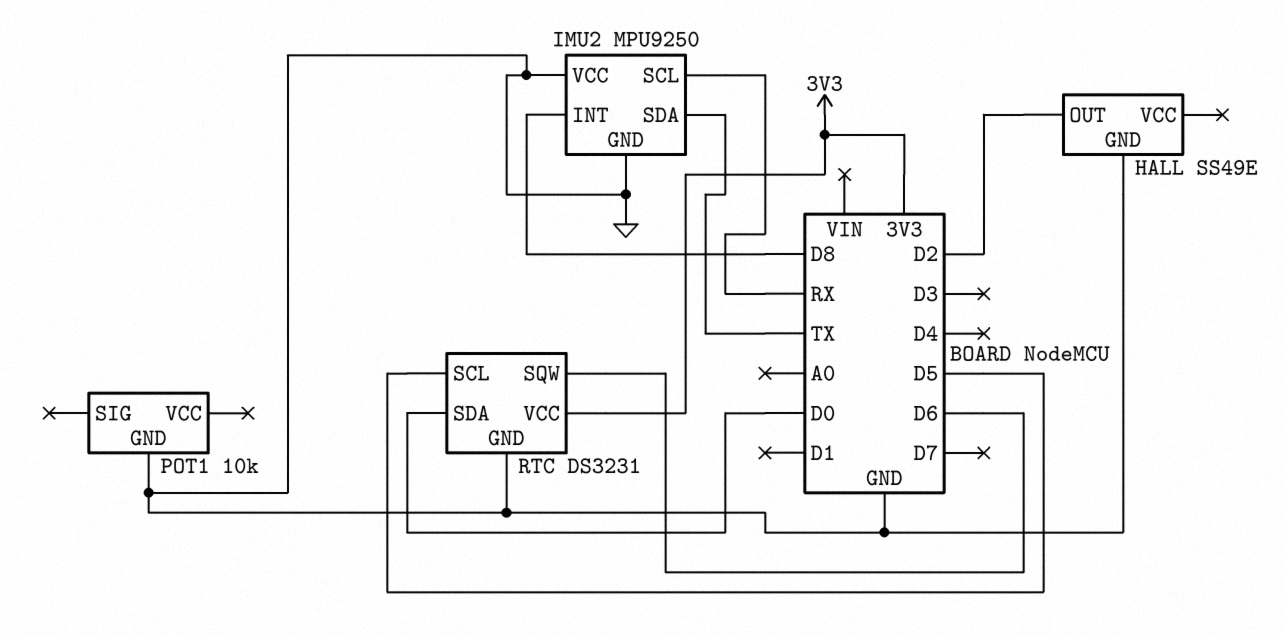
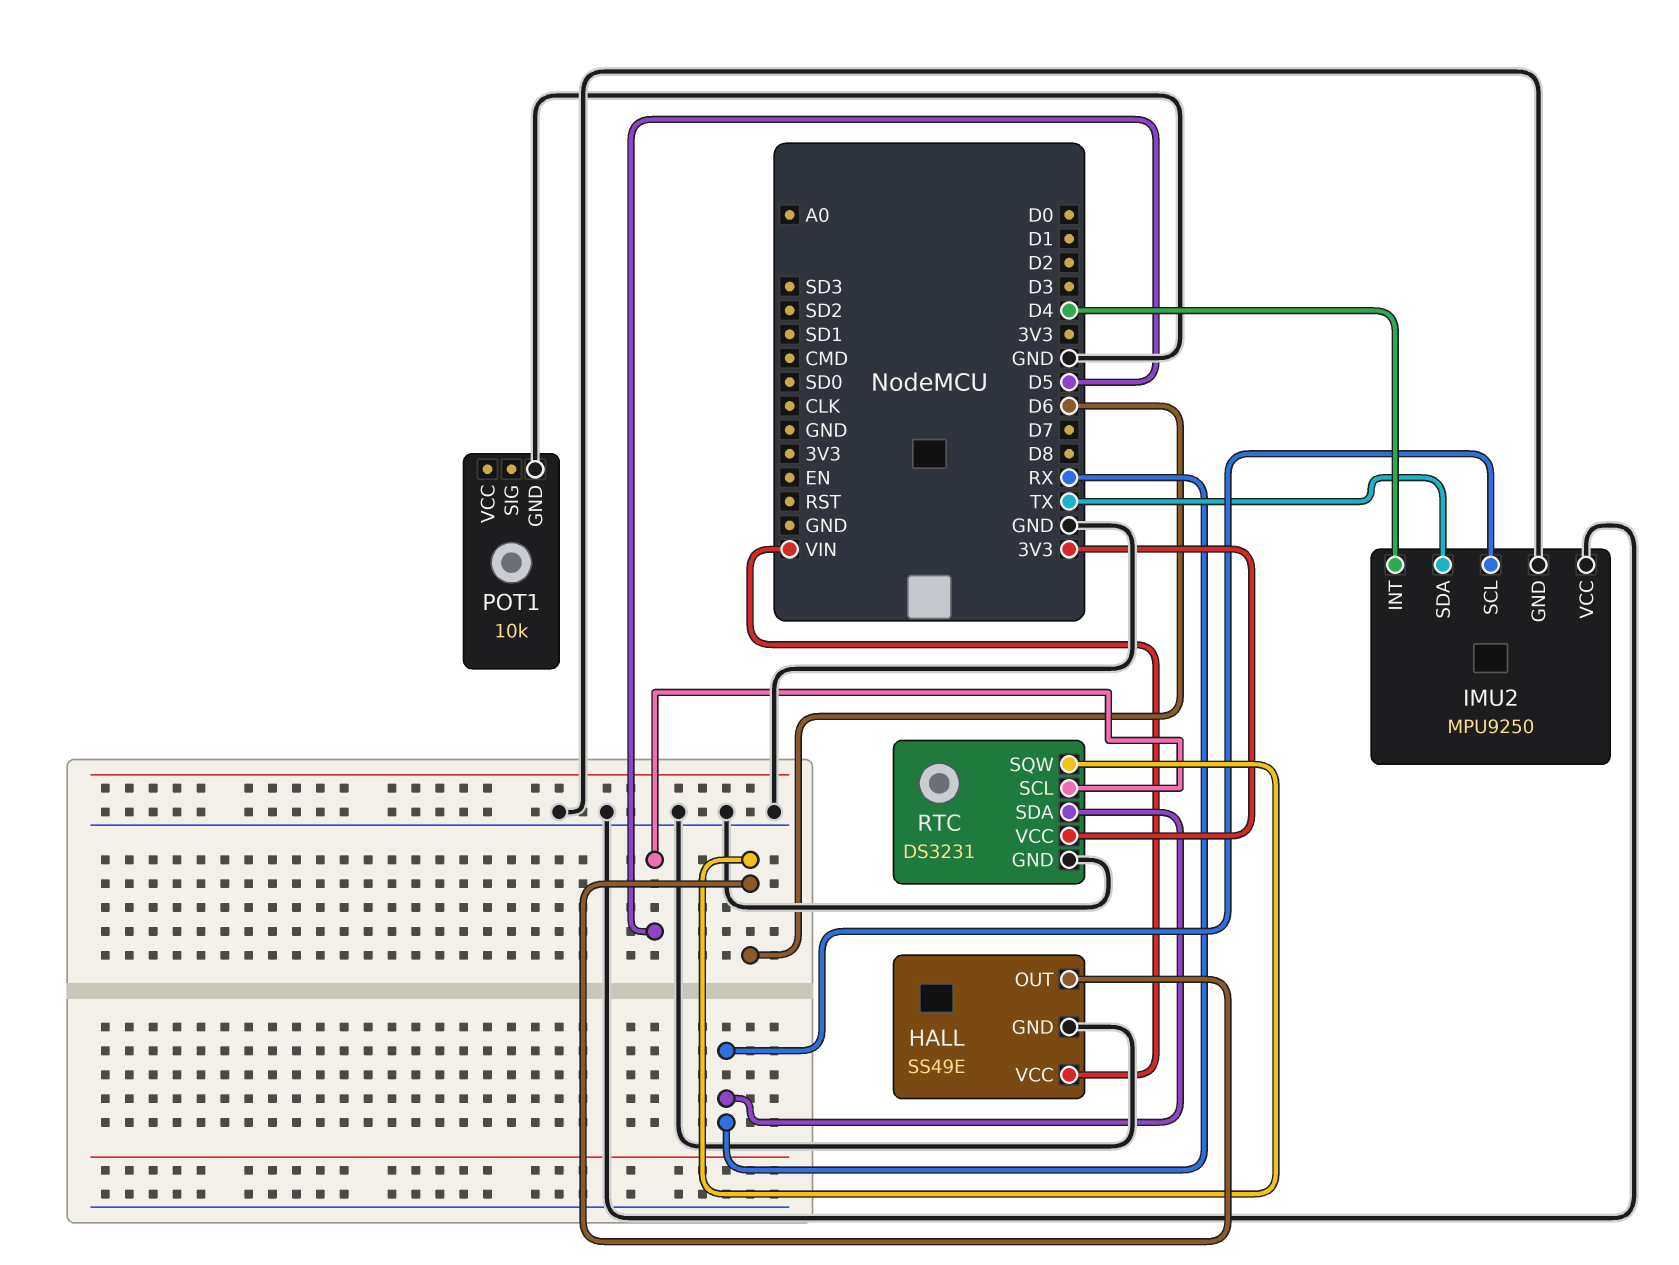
HALL pin OUT: D2 -> D6
HALL pin VCC: none -> VIN
IMU2 pin INT: D8 -> D4
RTC pin SDA: D0 -> RX

